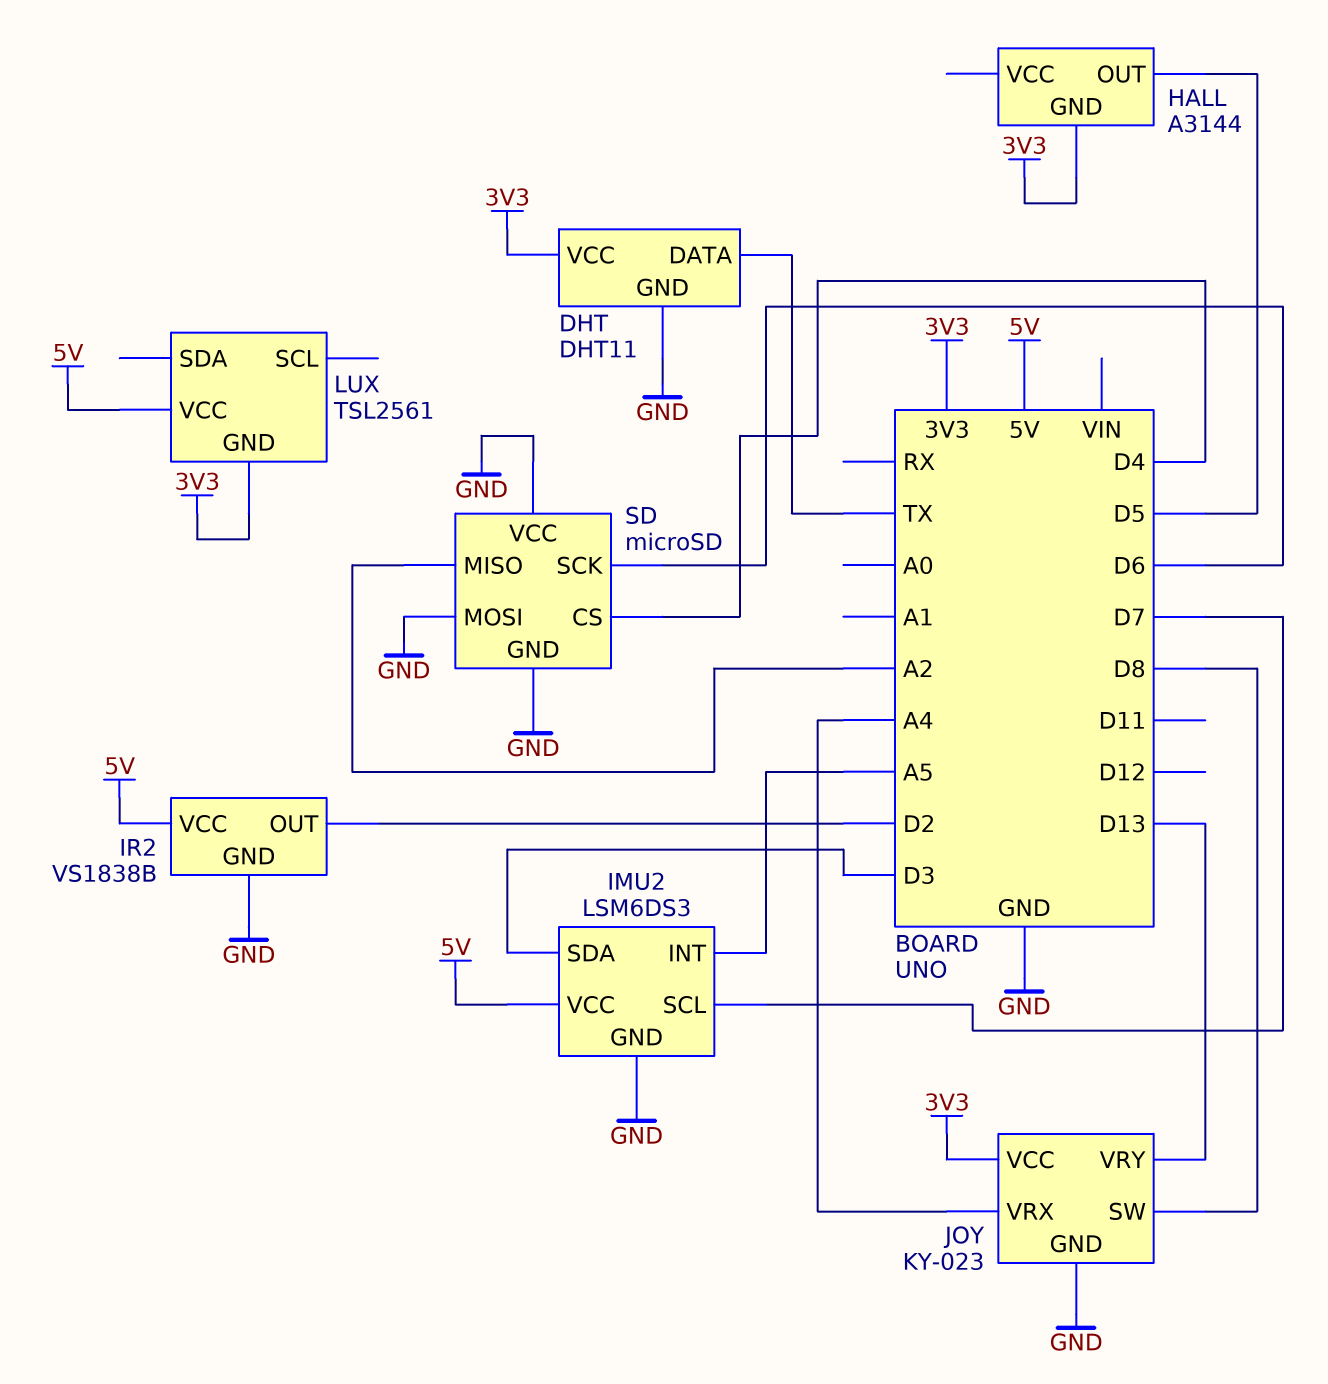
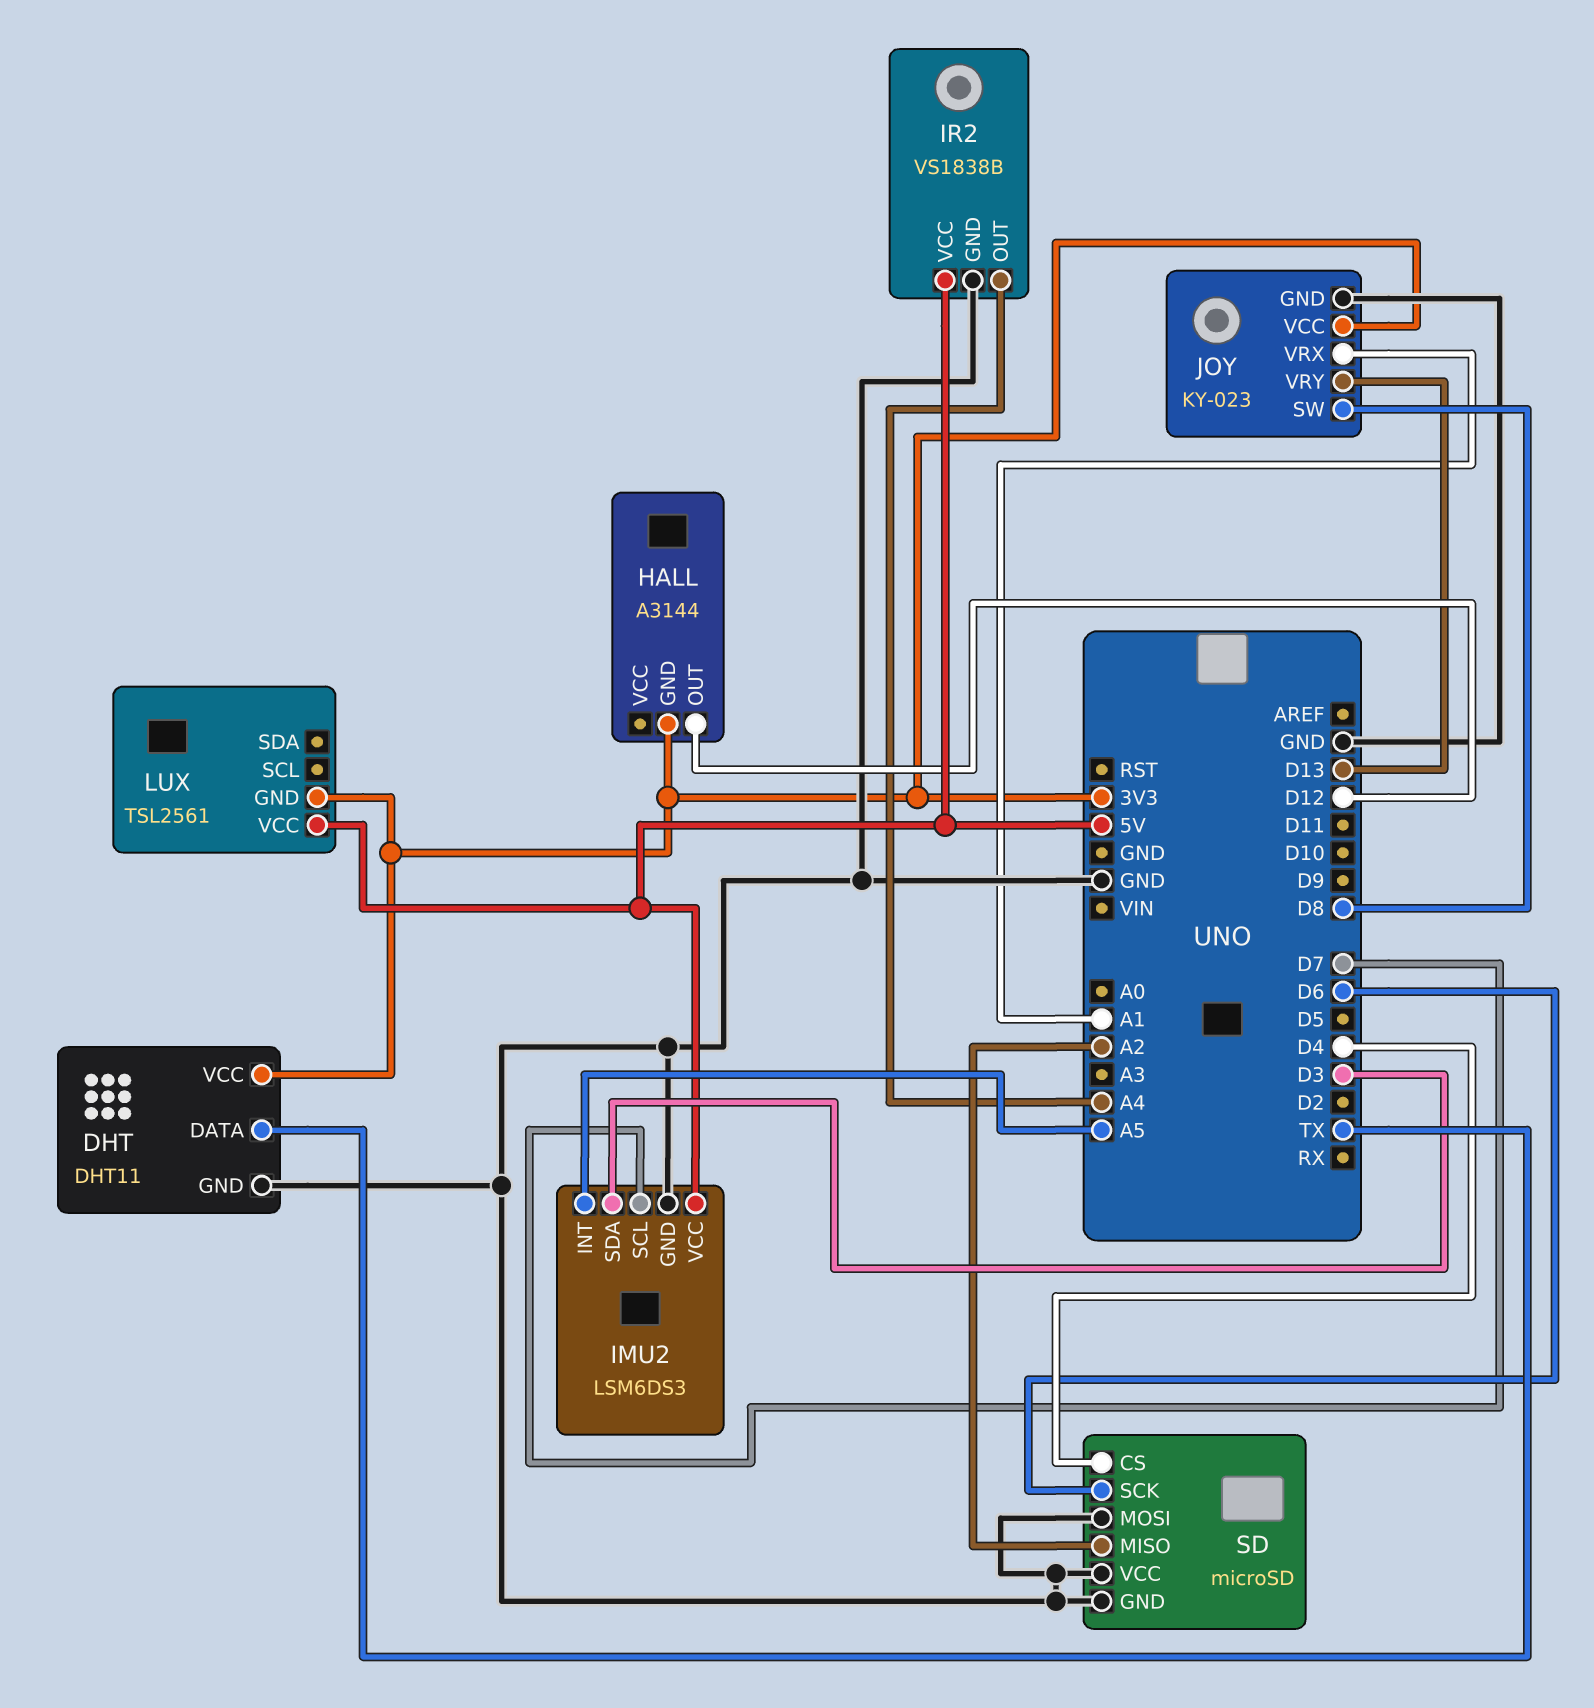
HALL pin OUT: D5 -> D12
IR2 pin OUT: D2 -> A4
JOY pin VRX: A4 -> A1

